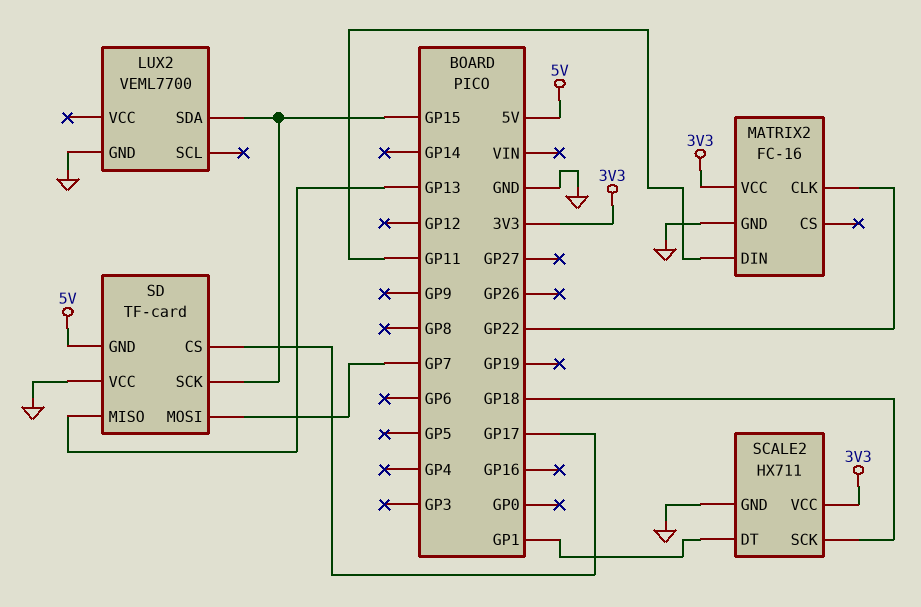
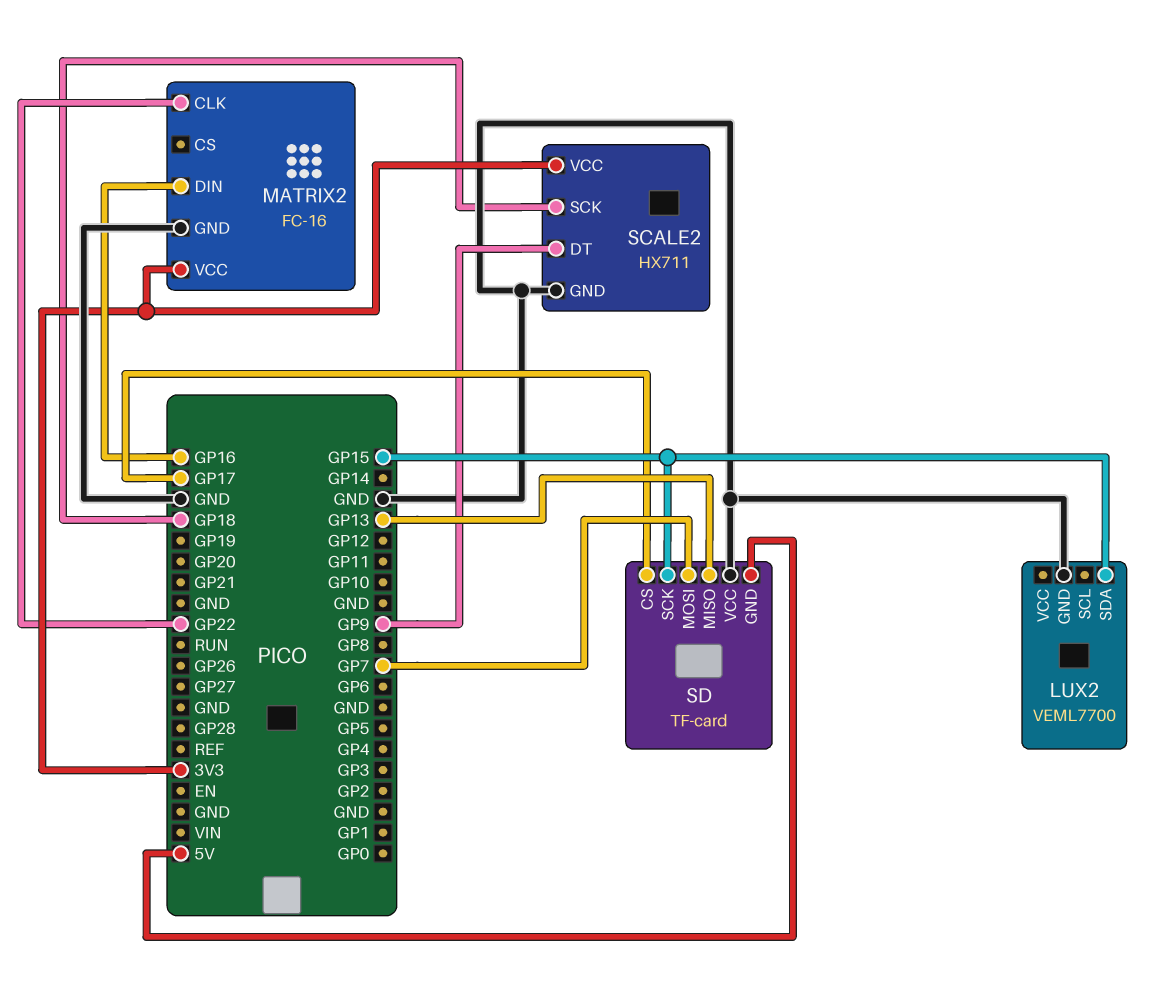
MATRIX2 pin DIN: GP11 -> GP16
SCALE2 pin DT: GP1 -> GP9

